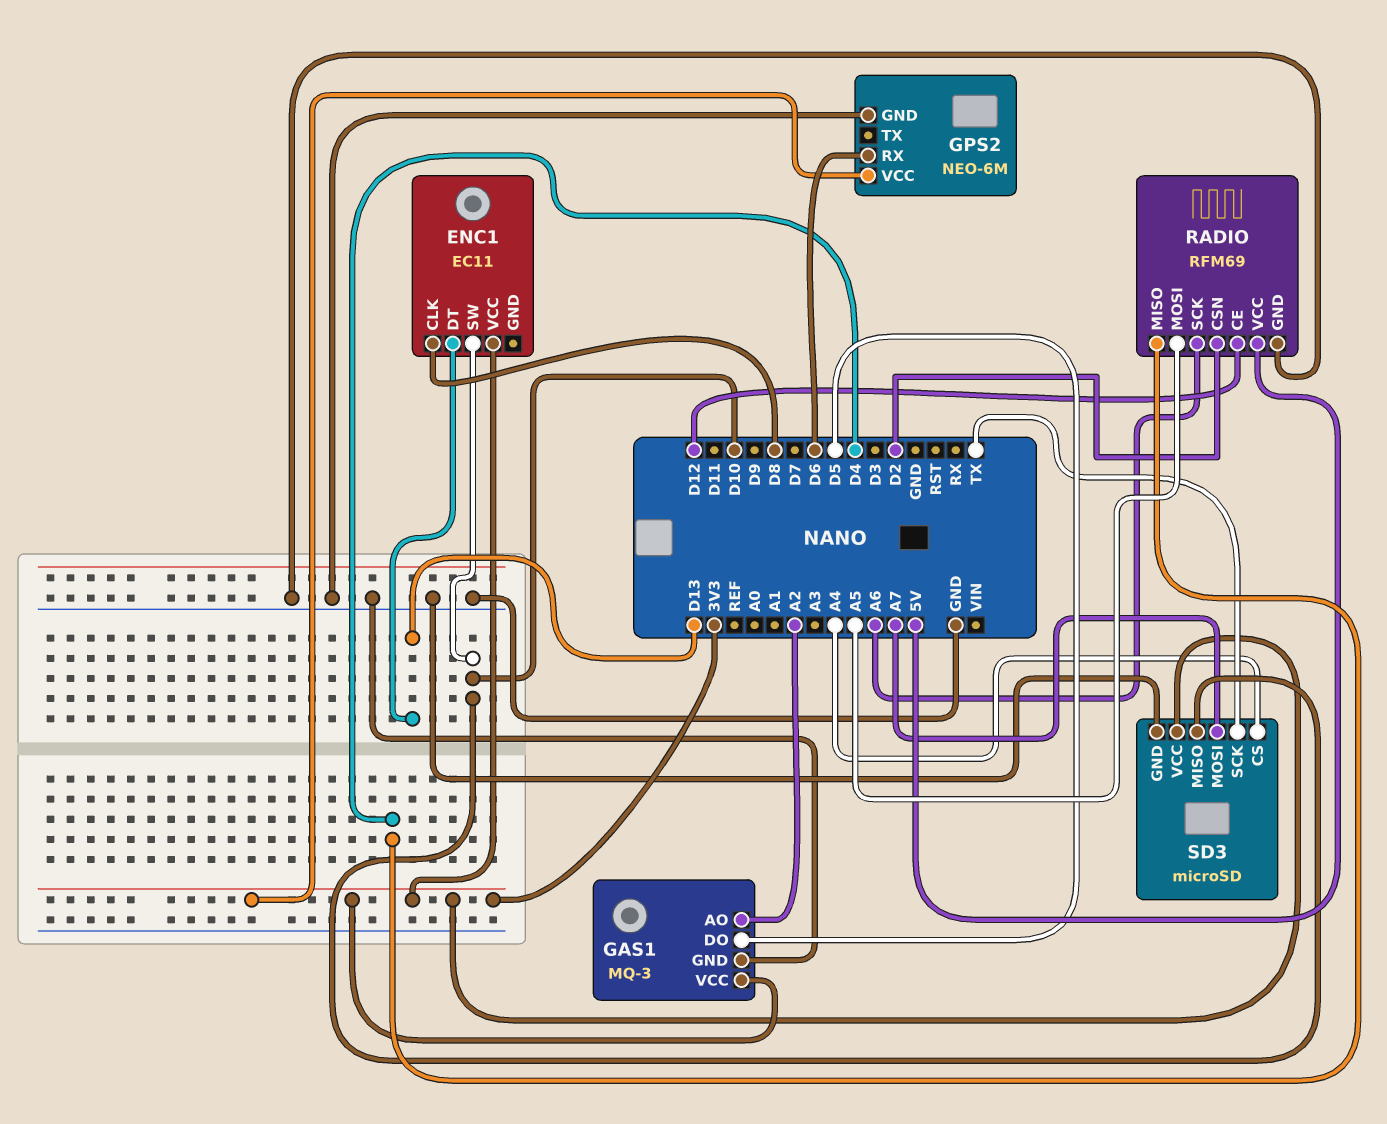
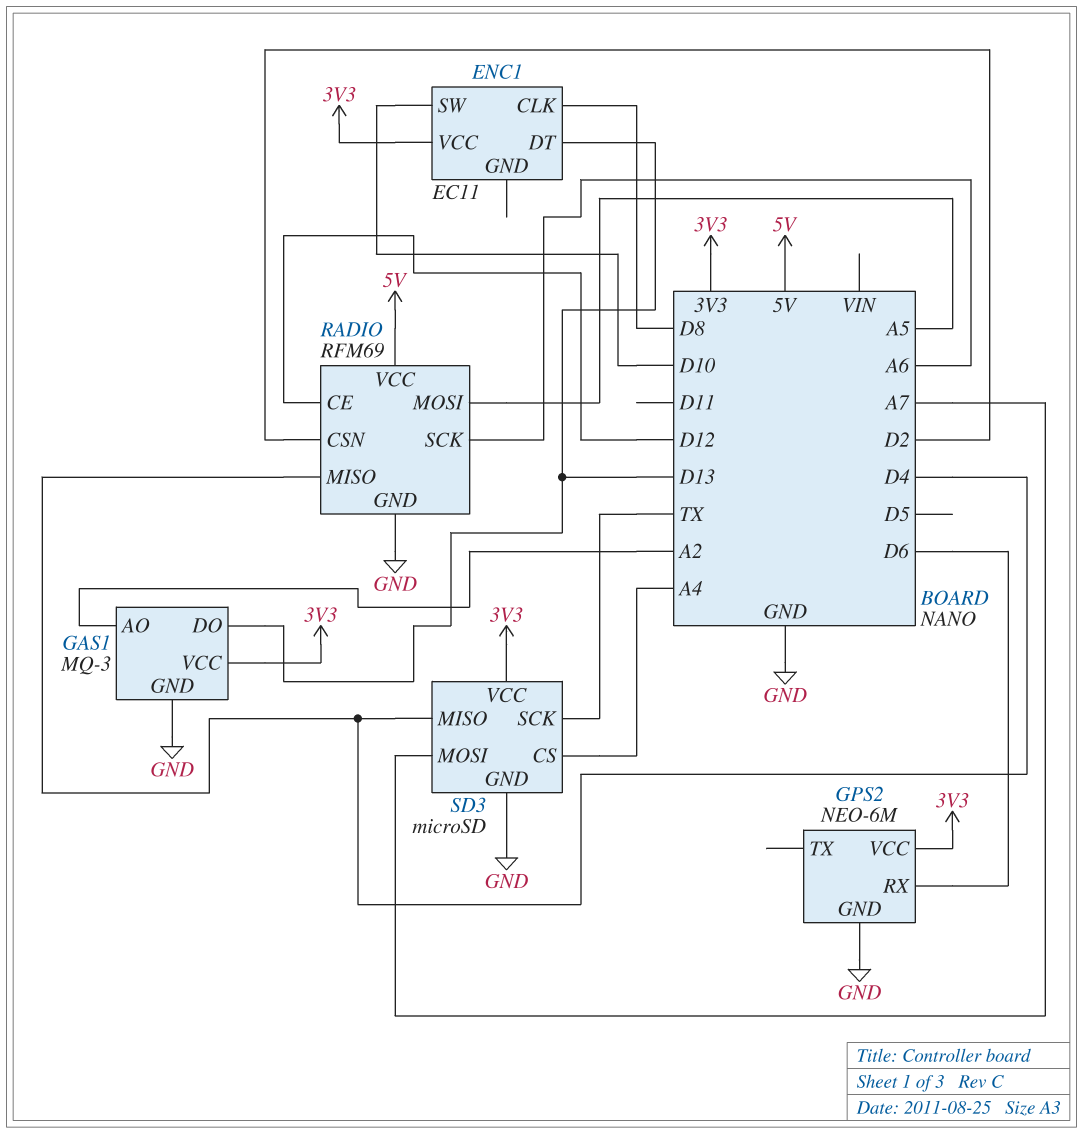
GAS1 pin DO: D5 -> D13
SD3 pin MISO: D10 -> D4

